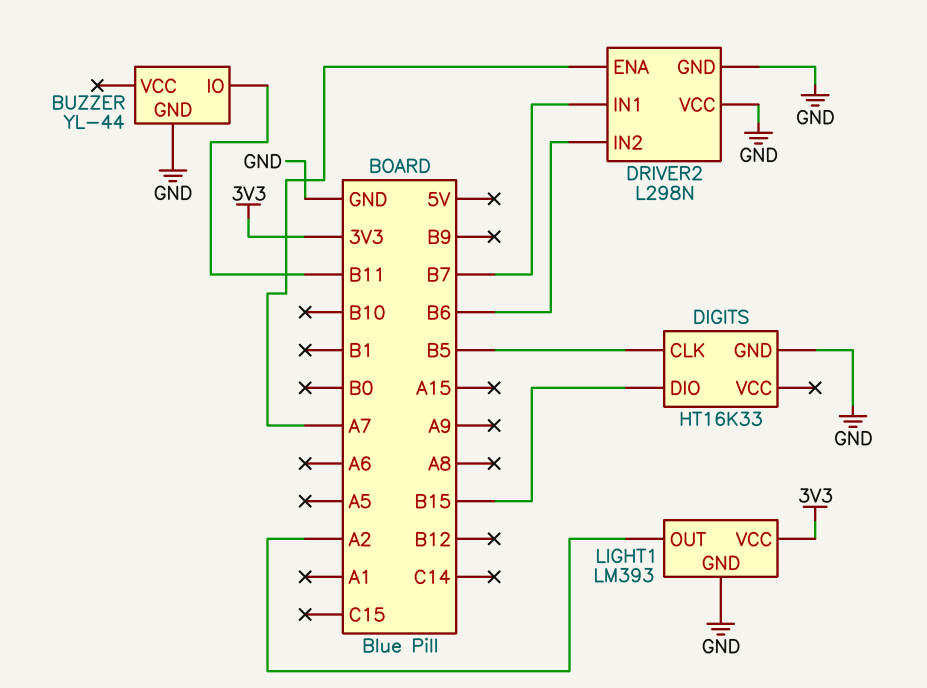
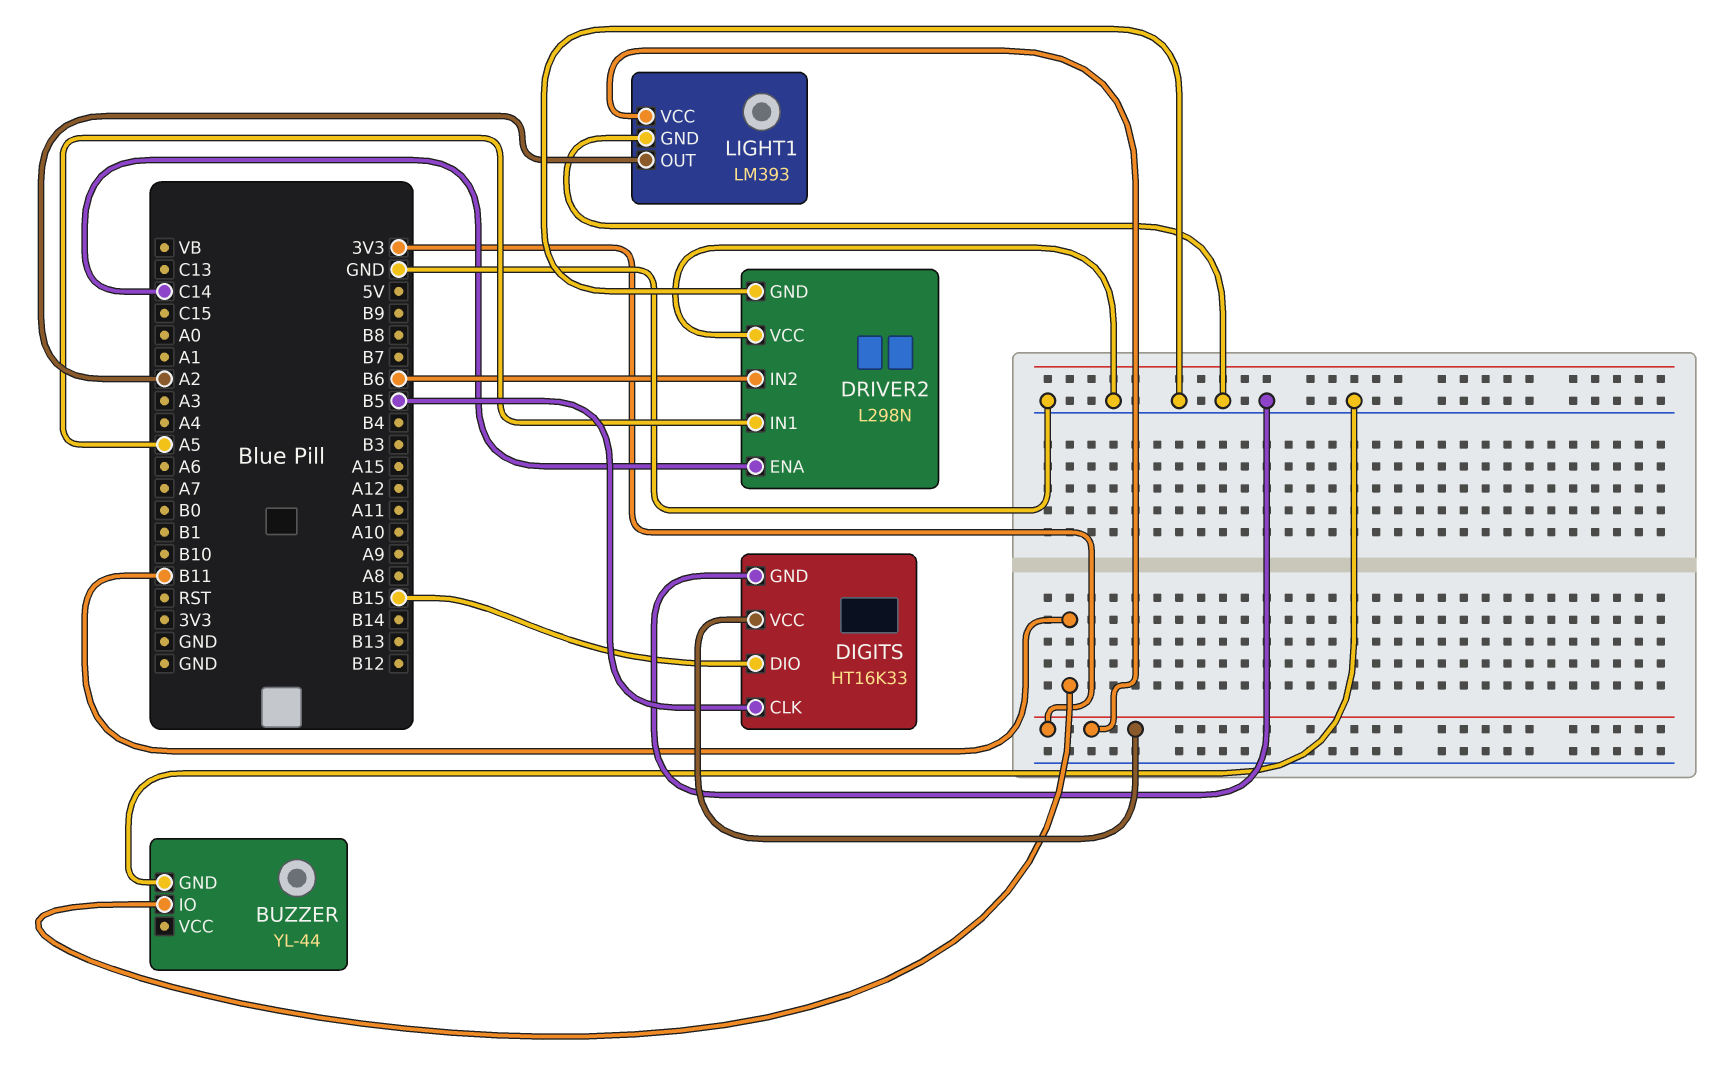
DIGITS pin VCC: none -> 3V3
DRIVER2 pin ENA: A7 -> C14
DRIVER2 pin IN1: B7 -> A5

